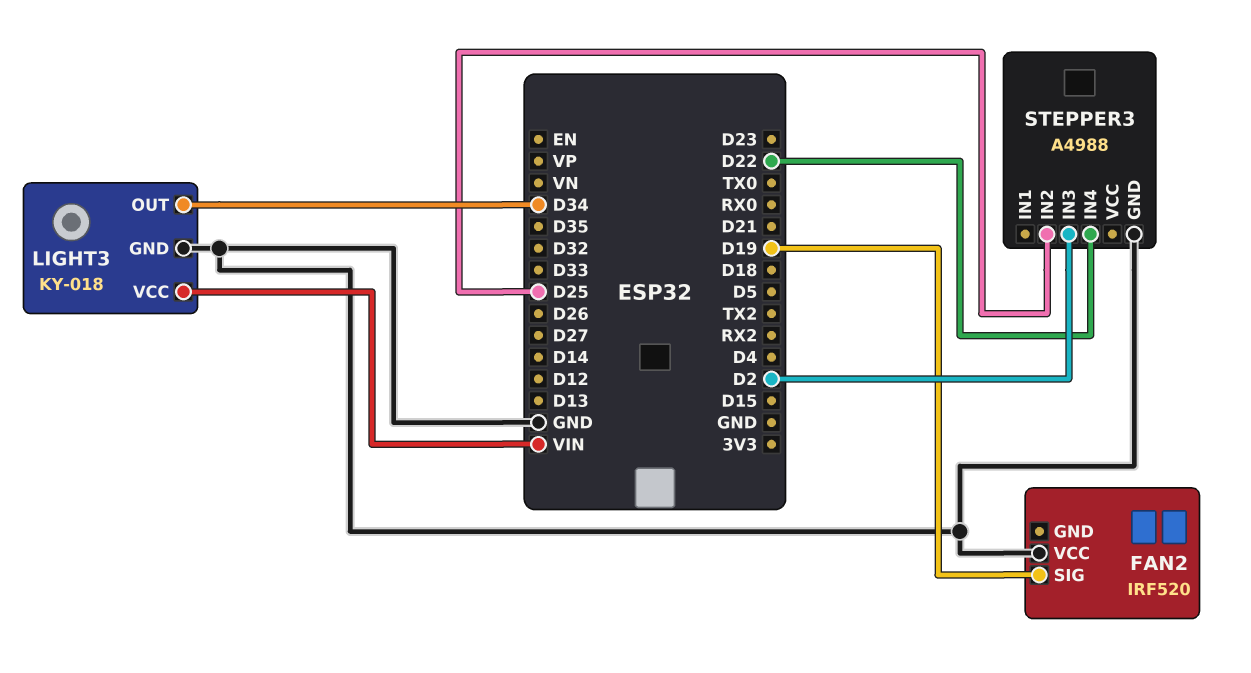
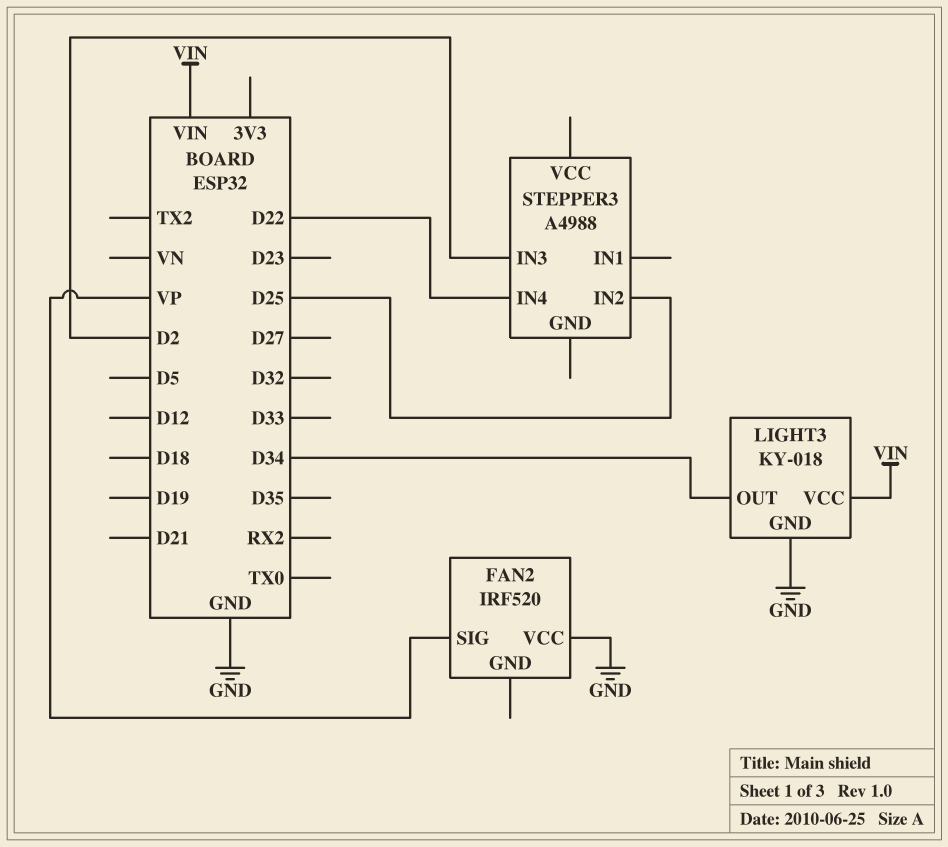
FAN2 pin SIG: D19 -> VP
STEPPER3 pin GND: GND -> none

